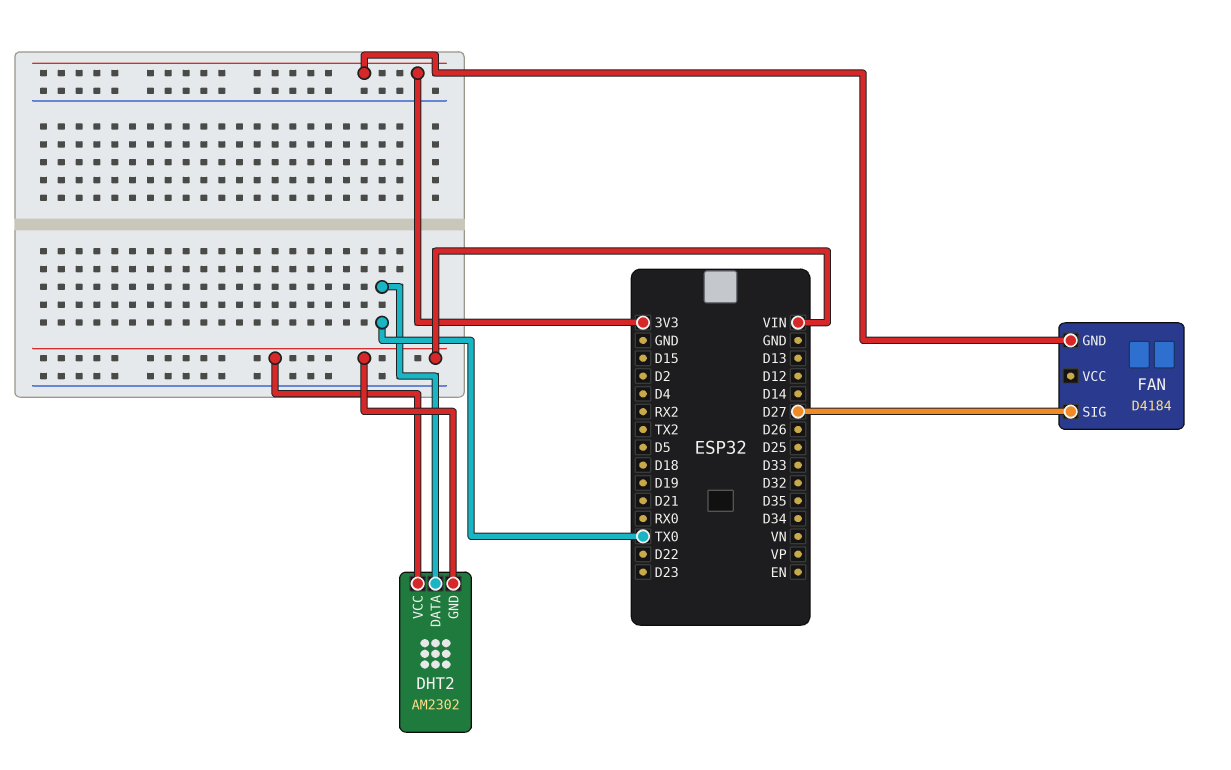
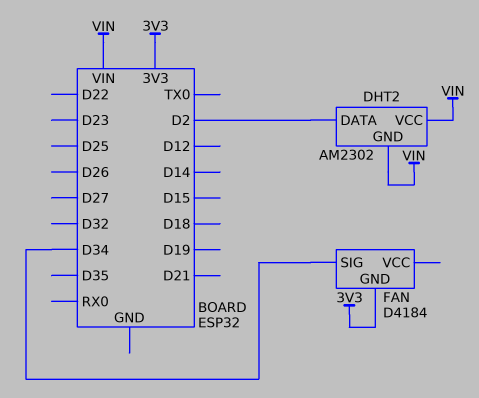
DHT2 pin DATA: TX0 -> D2
FAN pin SIG: D27 -> D34

